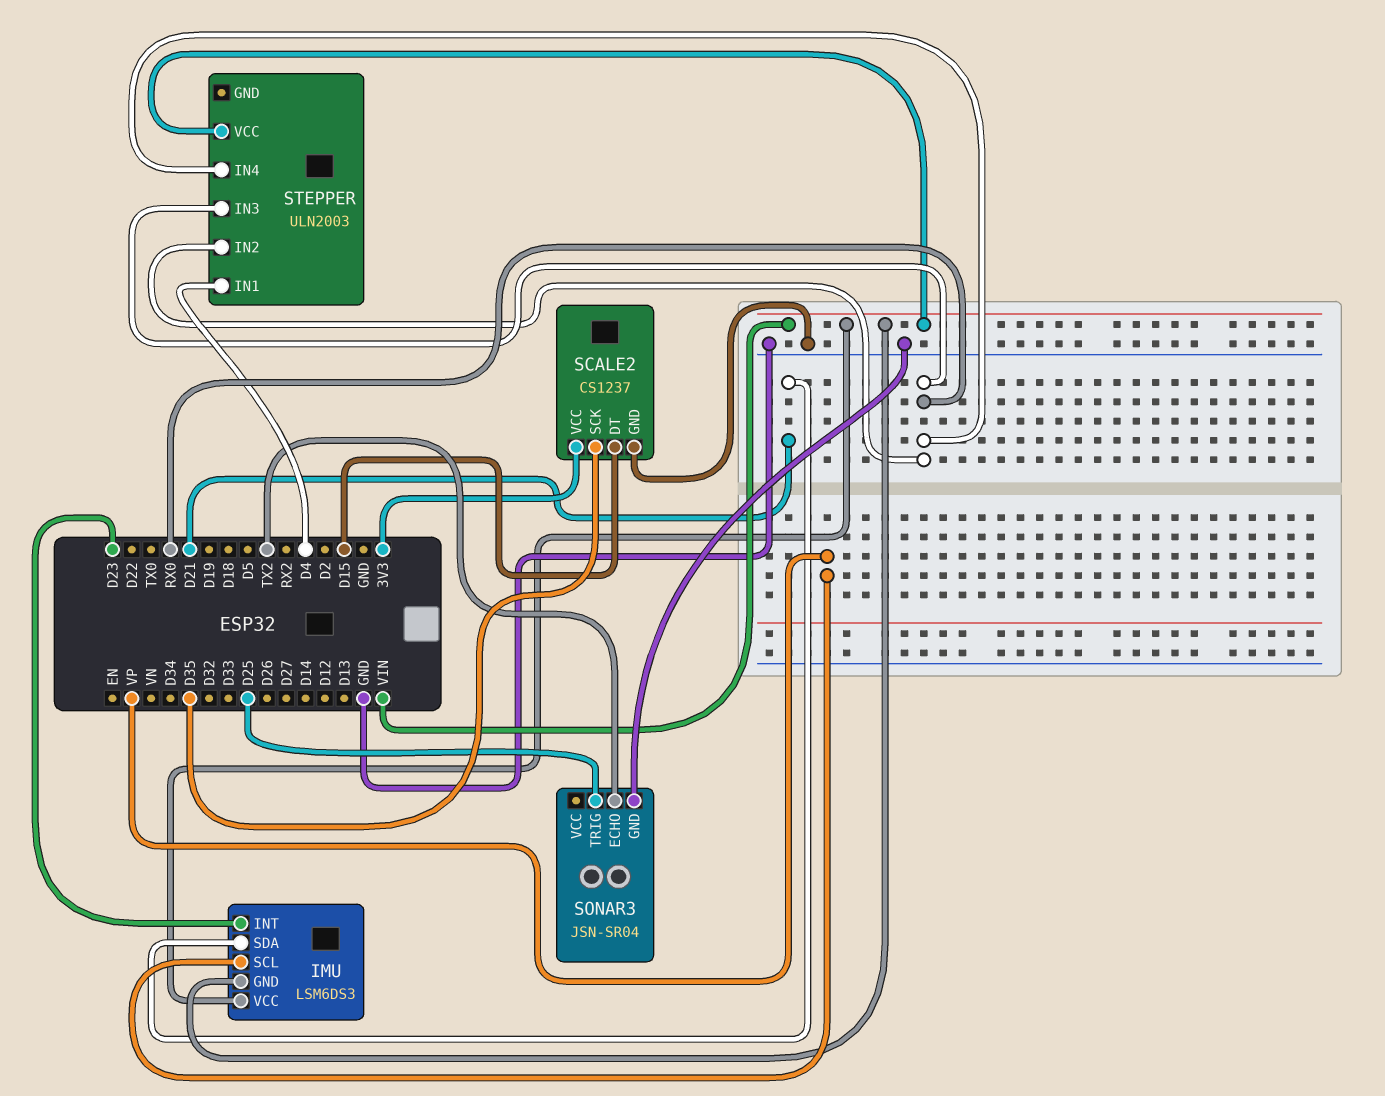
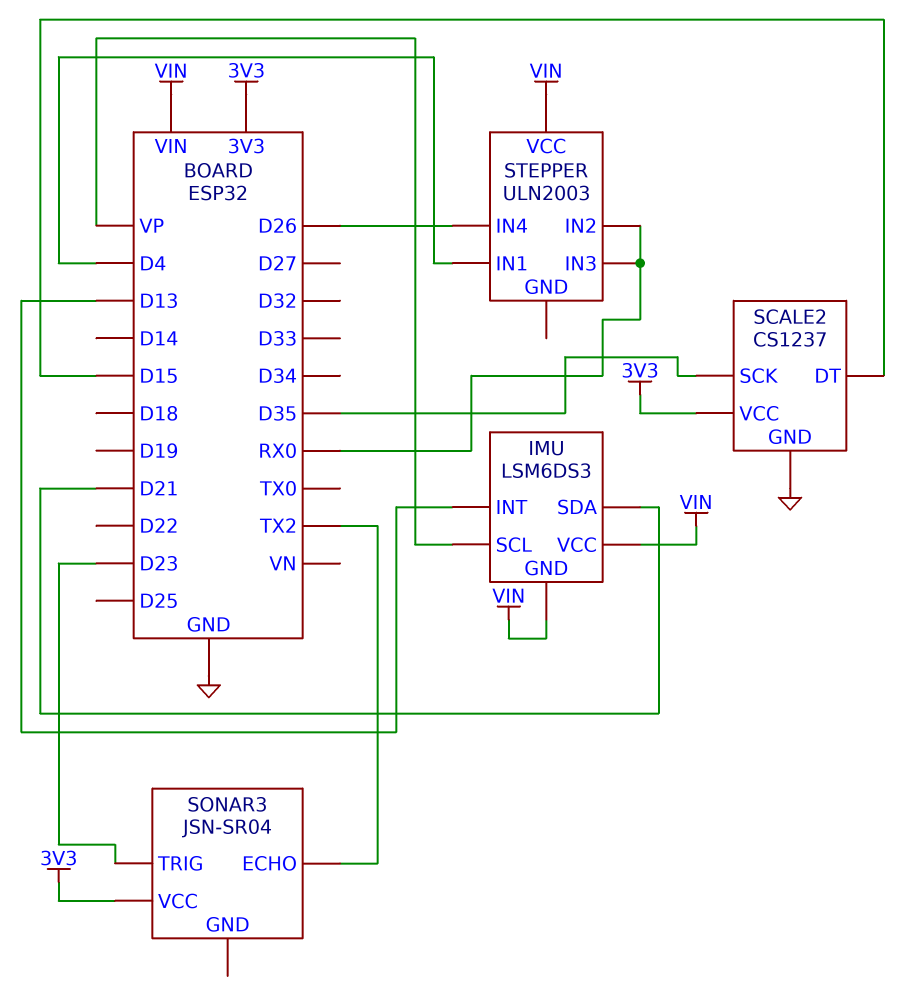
IMU pin INT: D23 -> D13
SONAR3 pin GND: GND -> none
SONAR3 pin TRIG: D25 -> D23
SONAR3 pin VCC: none -> 3V3
STEPPER pin IN4: RX0 -> D26

